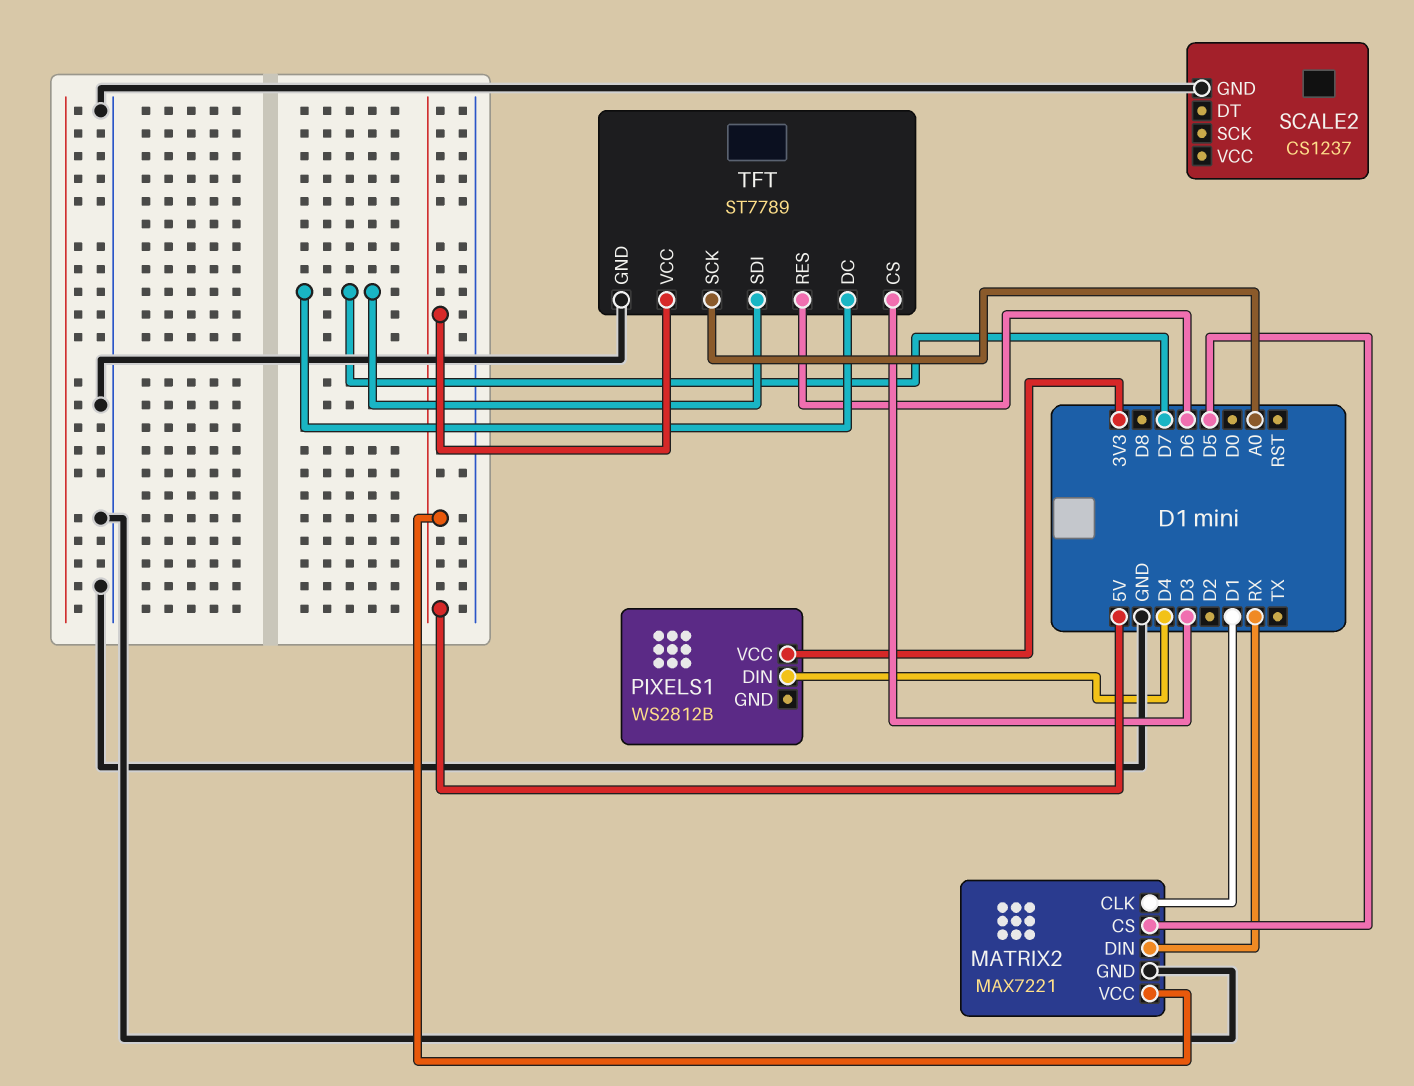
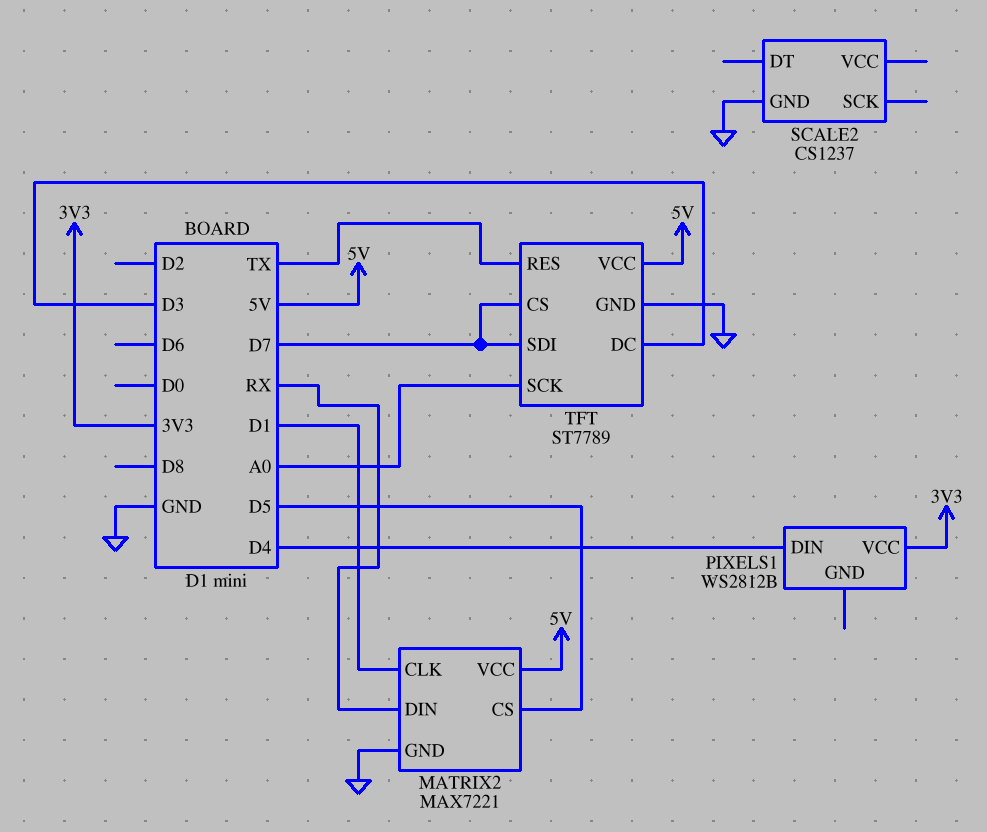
TFT pin CS: D3 -> D7
TFT pin DC: D7 -> D3
TFT pin RES: D6 -> TX

